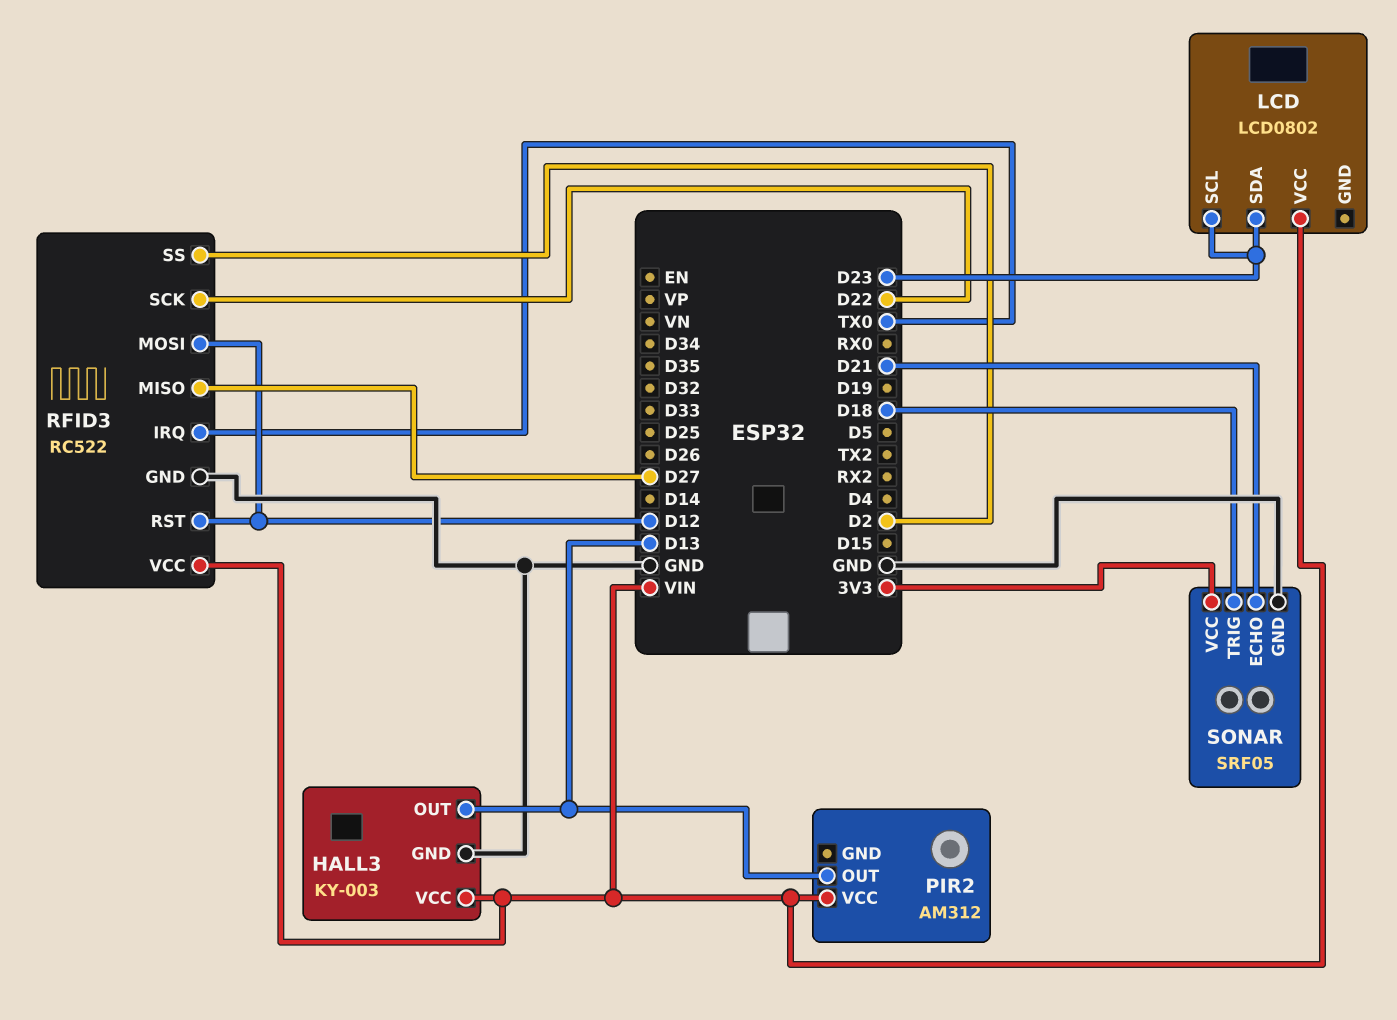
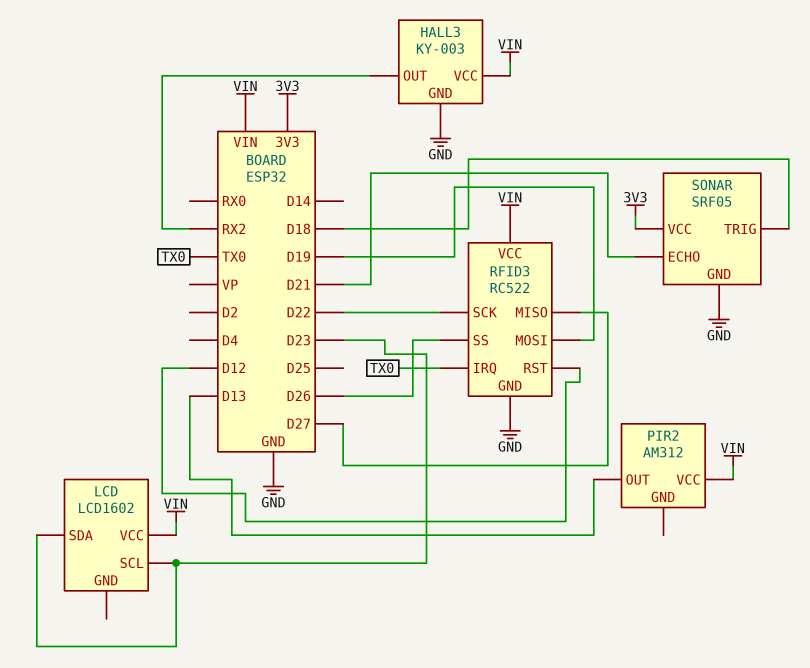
HALL3 pin OUT: D13 -> RX2
LCD: LCD0802 -> LCD1602
RFID3 pin MOSI: D12 -> D19
RFID3 pin SS: D2 -> D26

